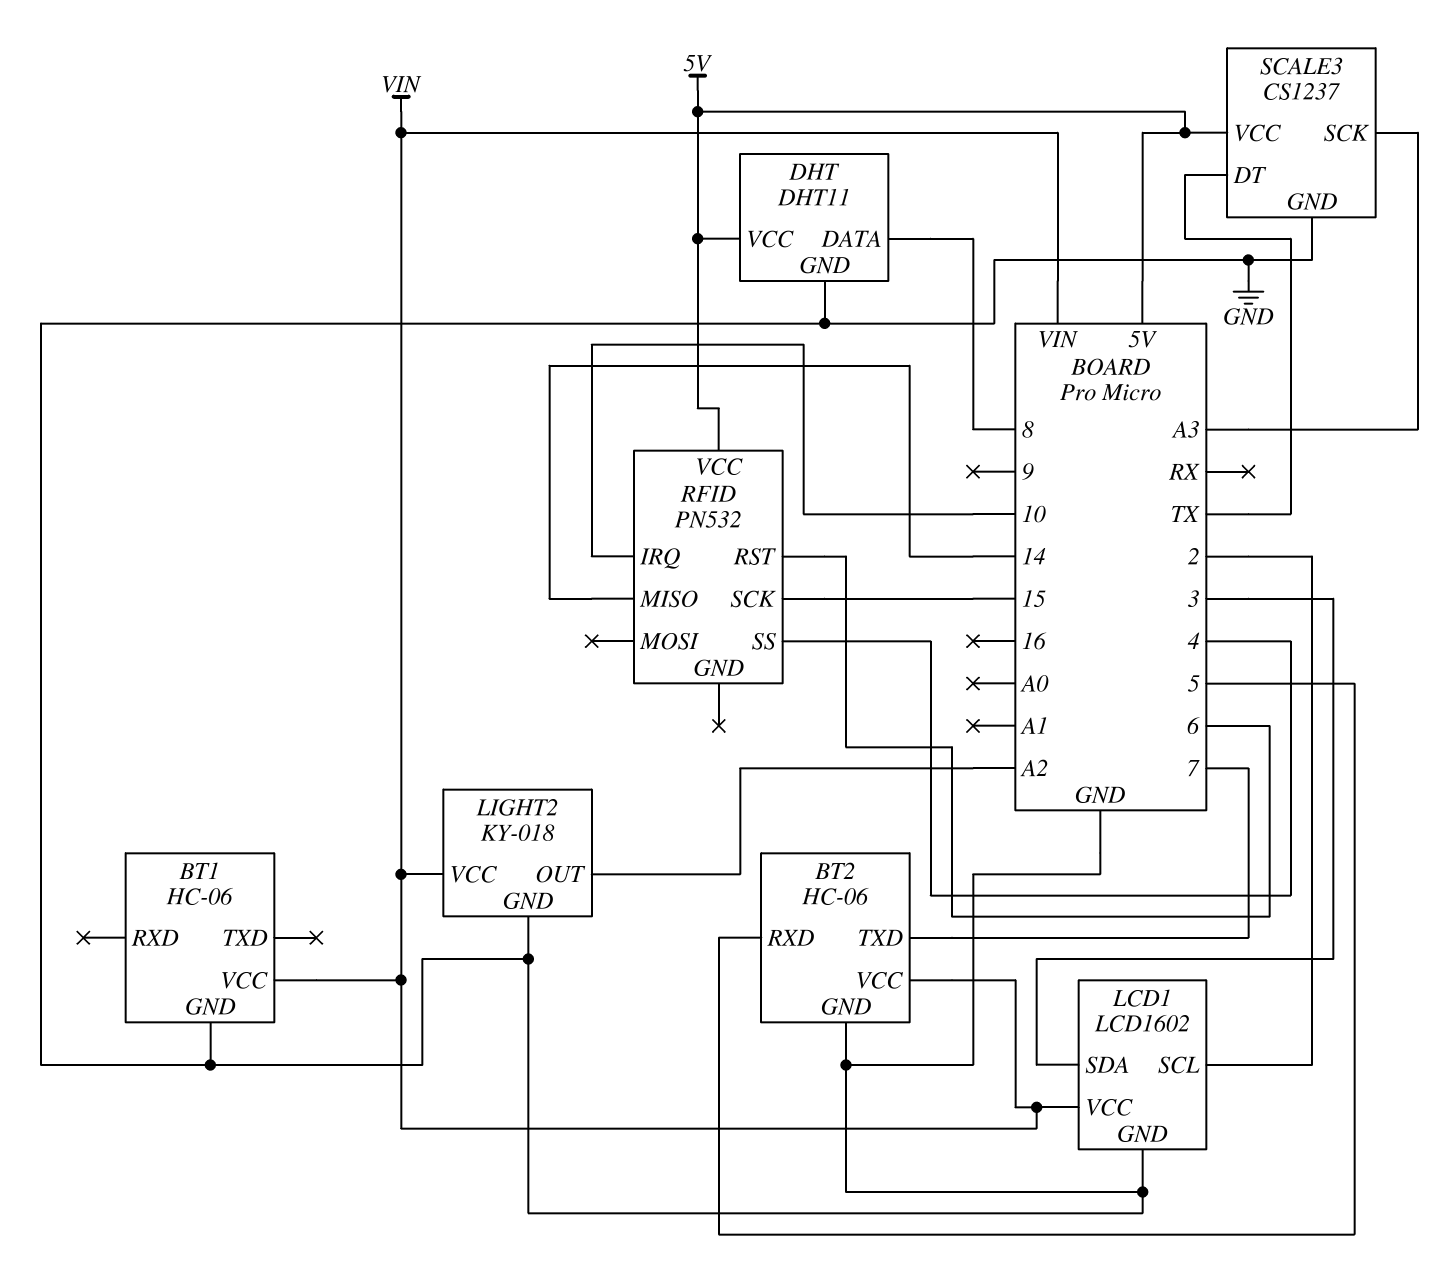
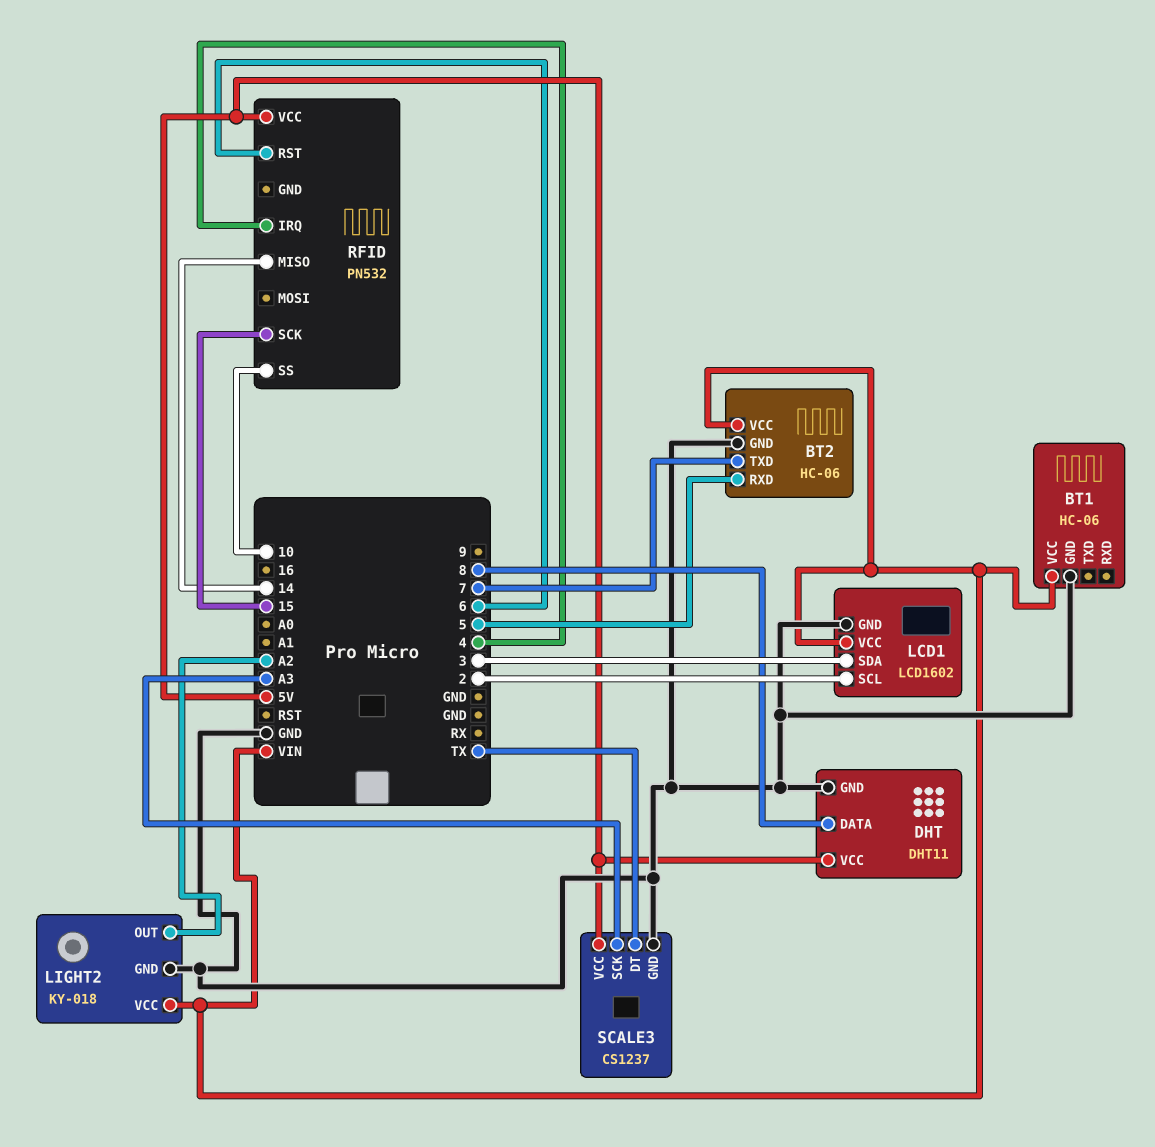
RFID pin IRQ: 10 -> 4
RFID pin SS: 4 -> 10

